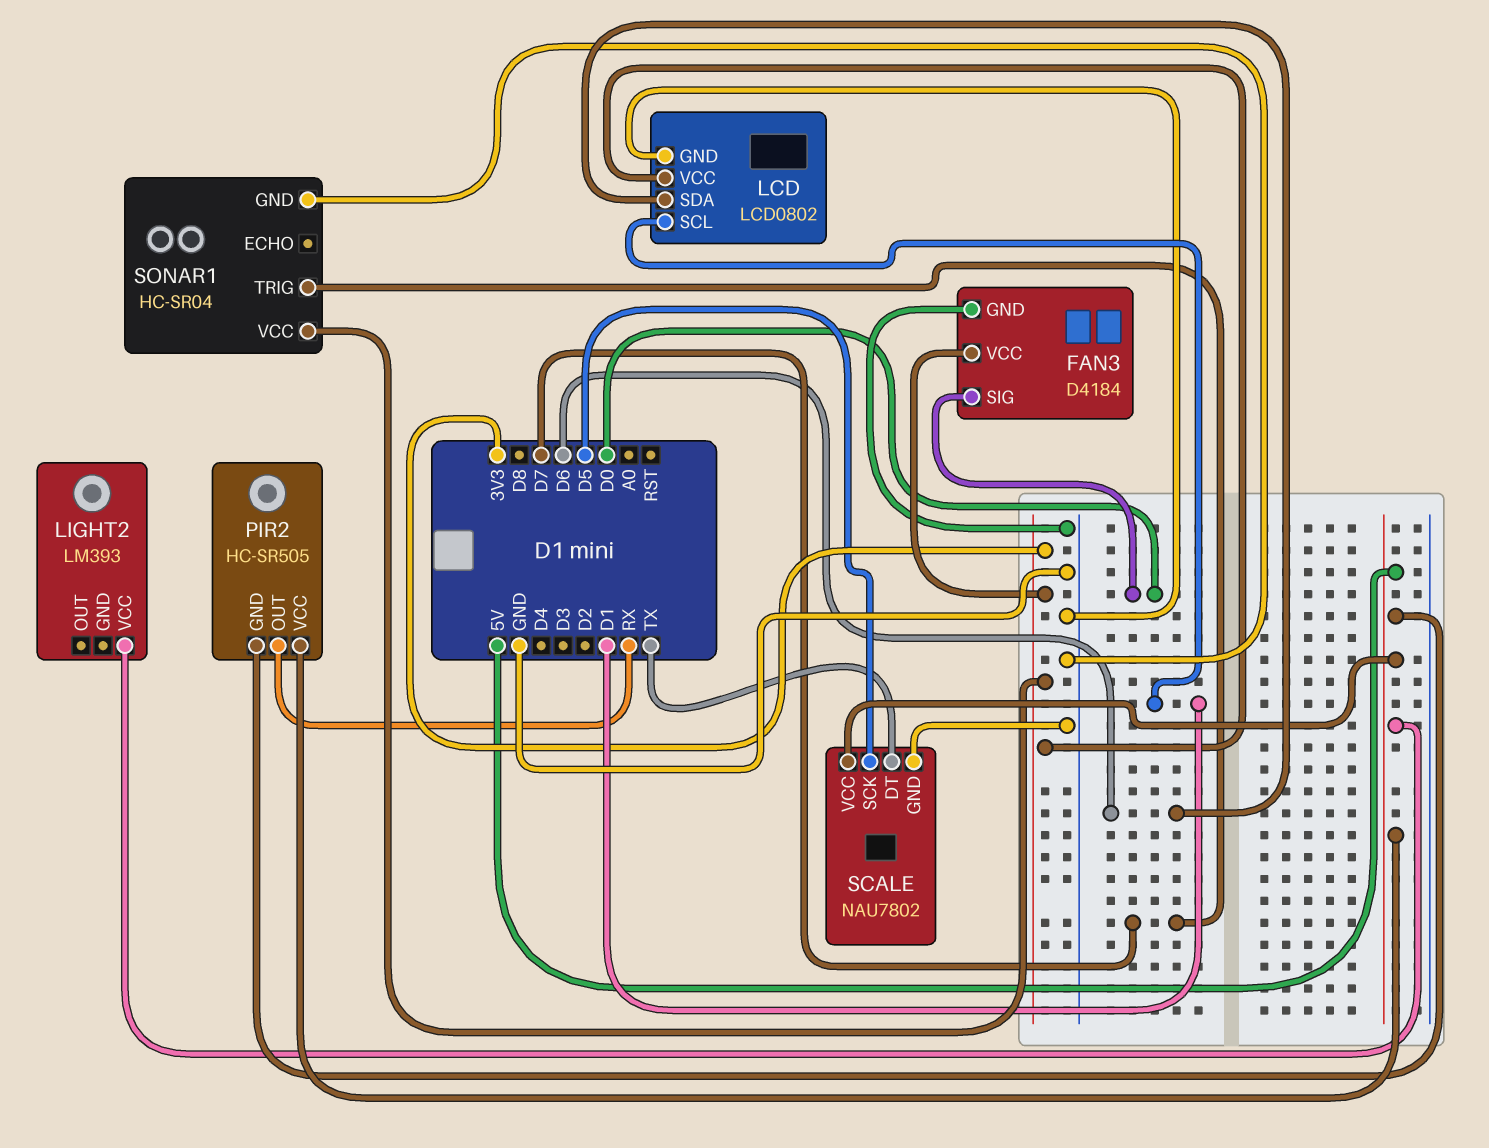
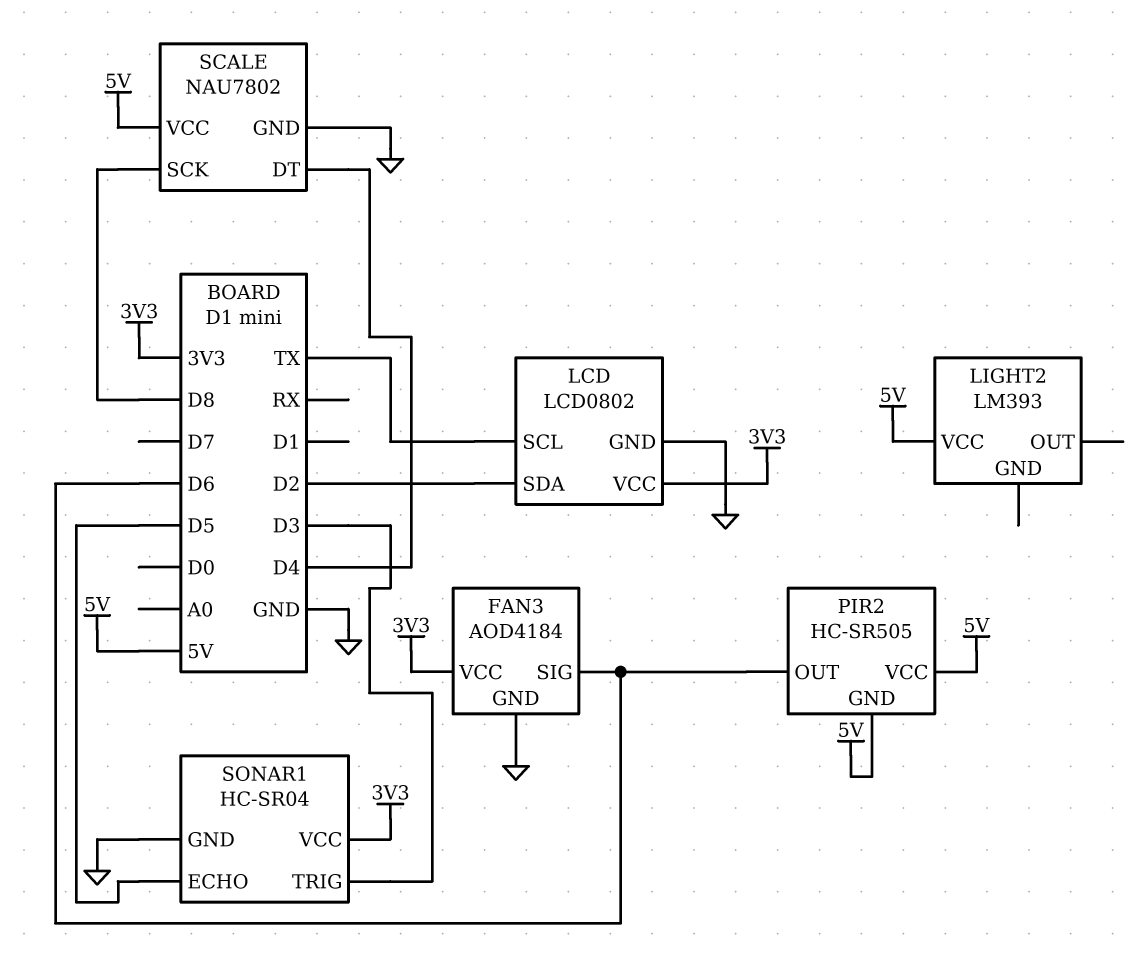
FAN3: D4184 -> AOD4184
FAN3 pin SIG: D0 -> D6
LCD pin SCL: D1 -> TX
LCD pin SDA: D6 -> D2
PIR2 pin OUT: RX -> D6
SCALE pin DT: TX -> D4
SCALE pin SCK: D5 -> D8
SONAR1 pin ECHO: none -> D5
SONAR1 pin TRIG: D7 -> D3

